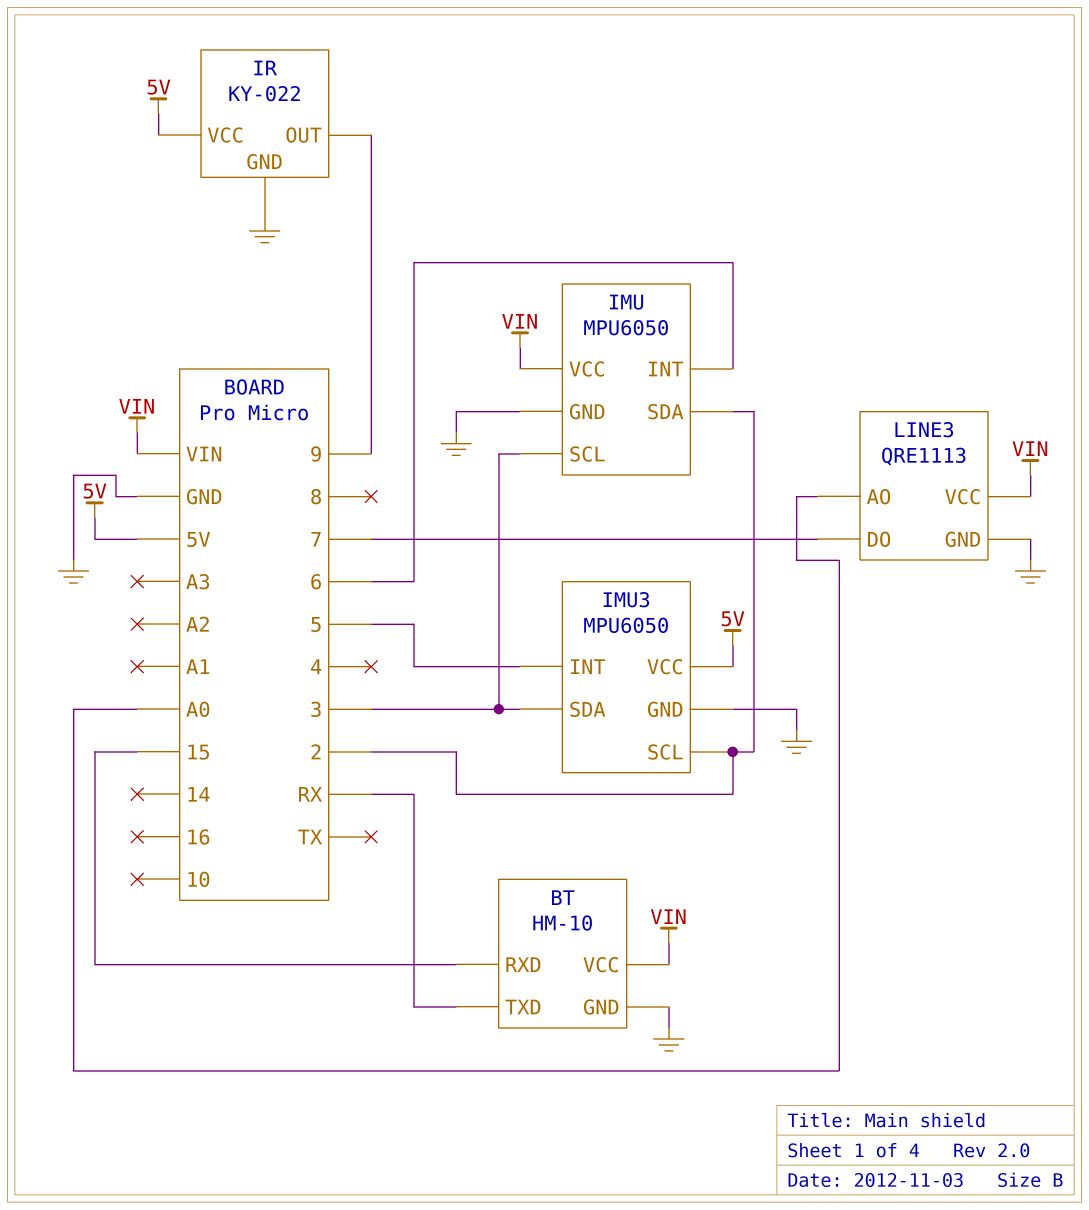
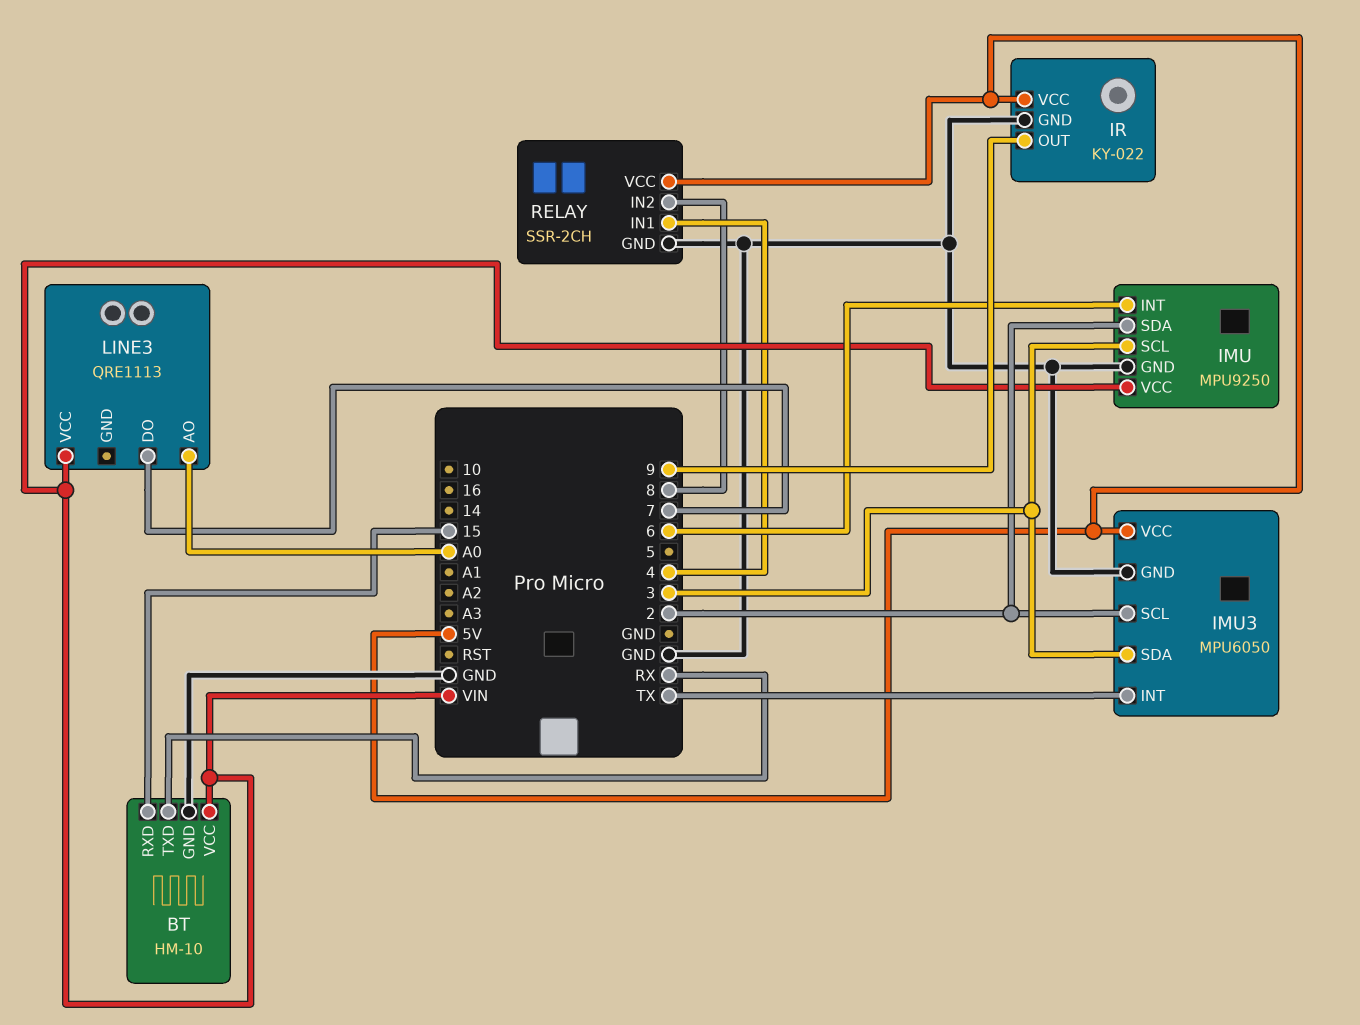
IMU: MPU6050 -> MPU9250
IMU3 pin INT: 5 -> TX
LINE3 pin GND: GND -> none
RELAY: none -> SSR-2CH
RELAY pin GND: none -> GND
RELAY pin IN1: none -> 4
RELAY pin IN2: none -> 8
RELAY pin VCC: none -> 5V

